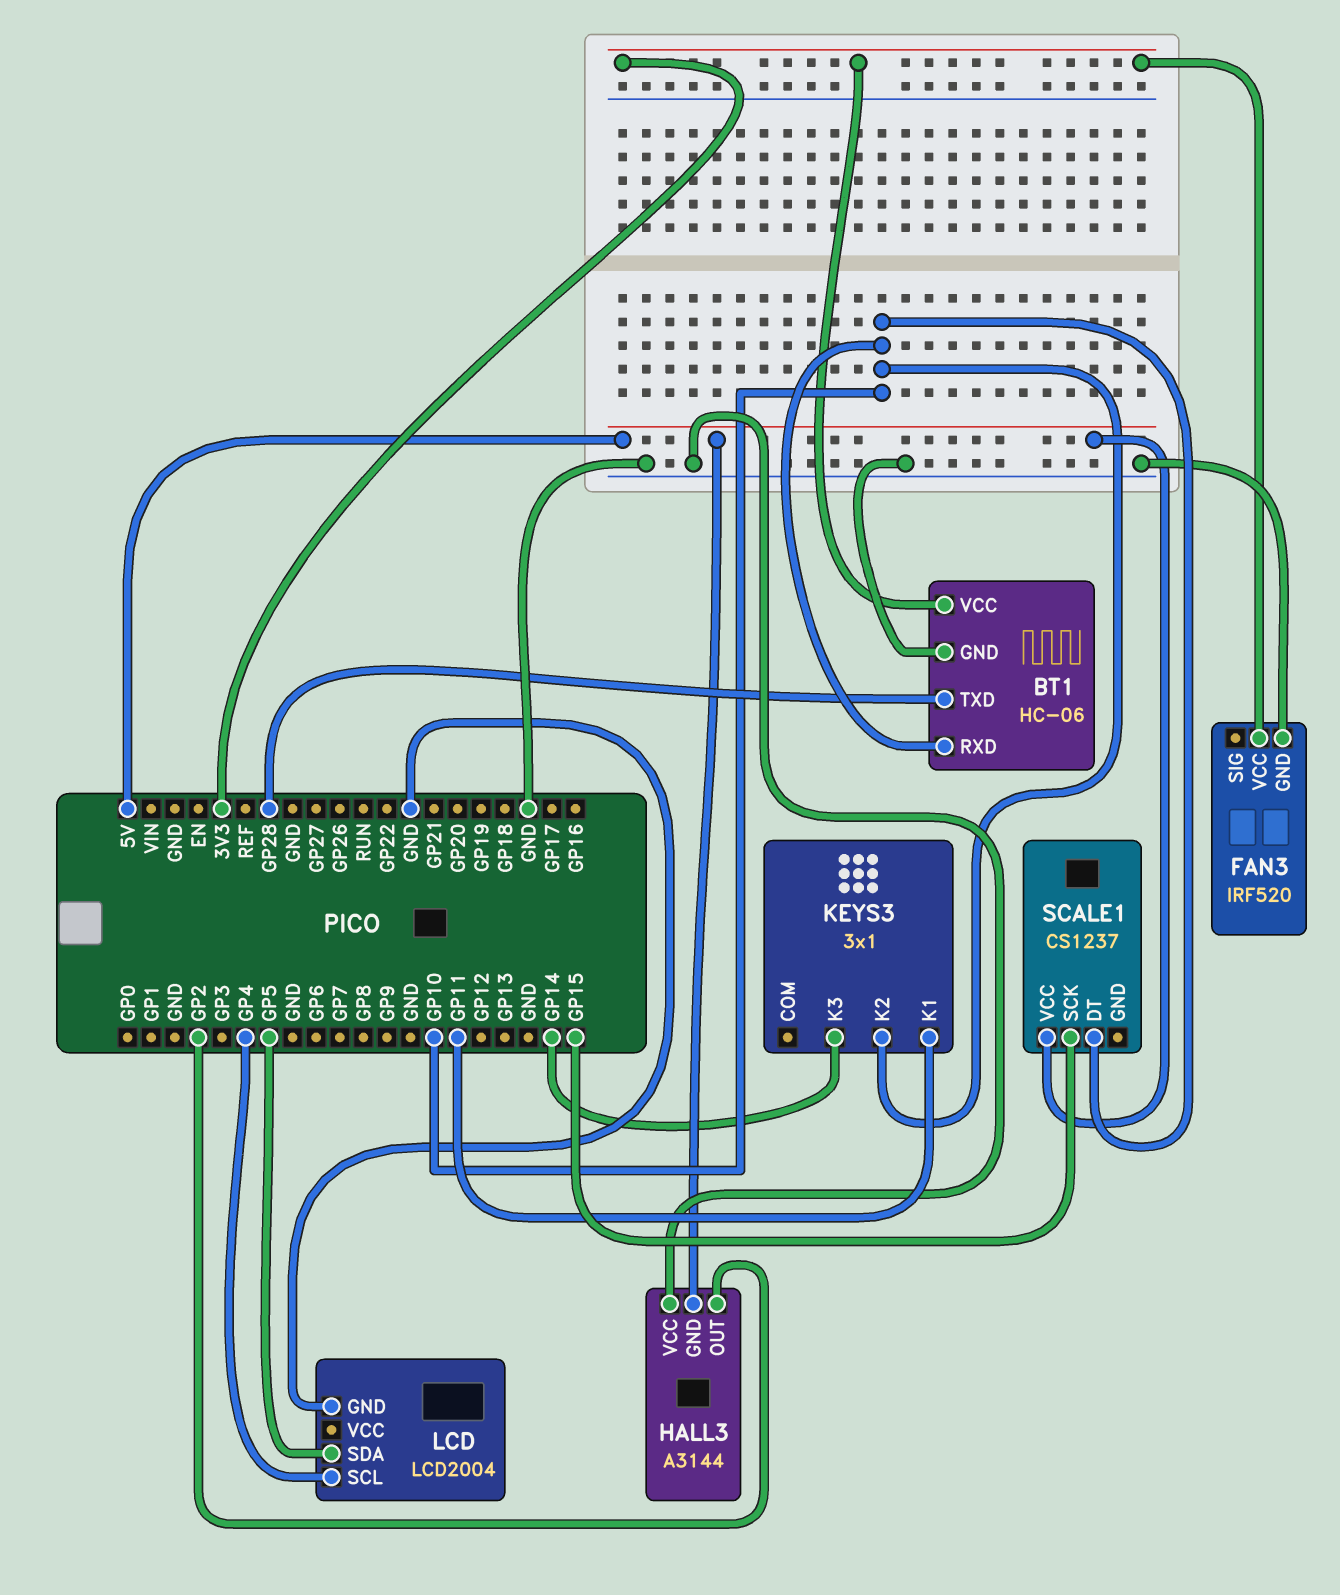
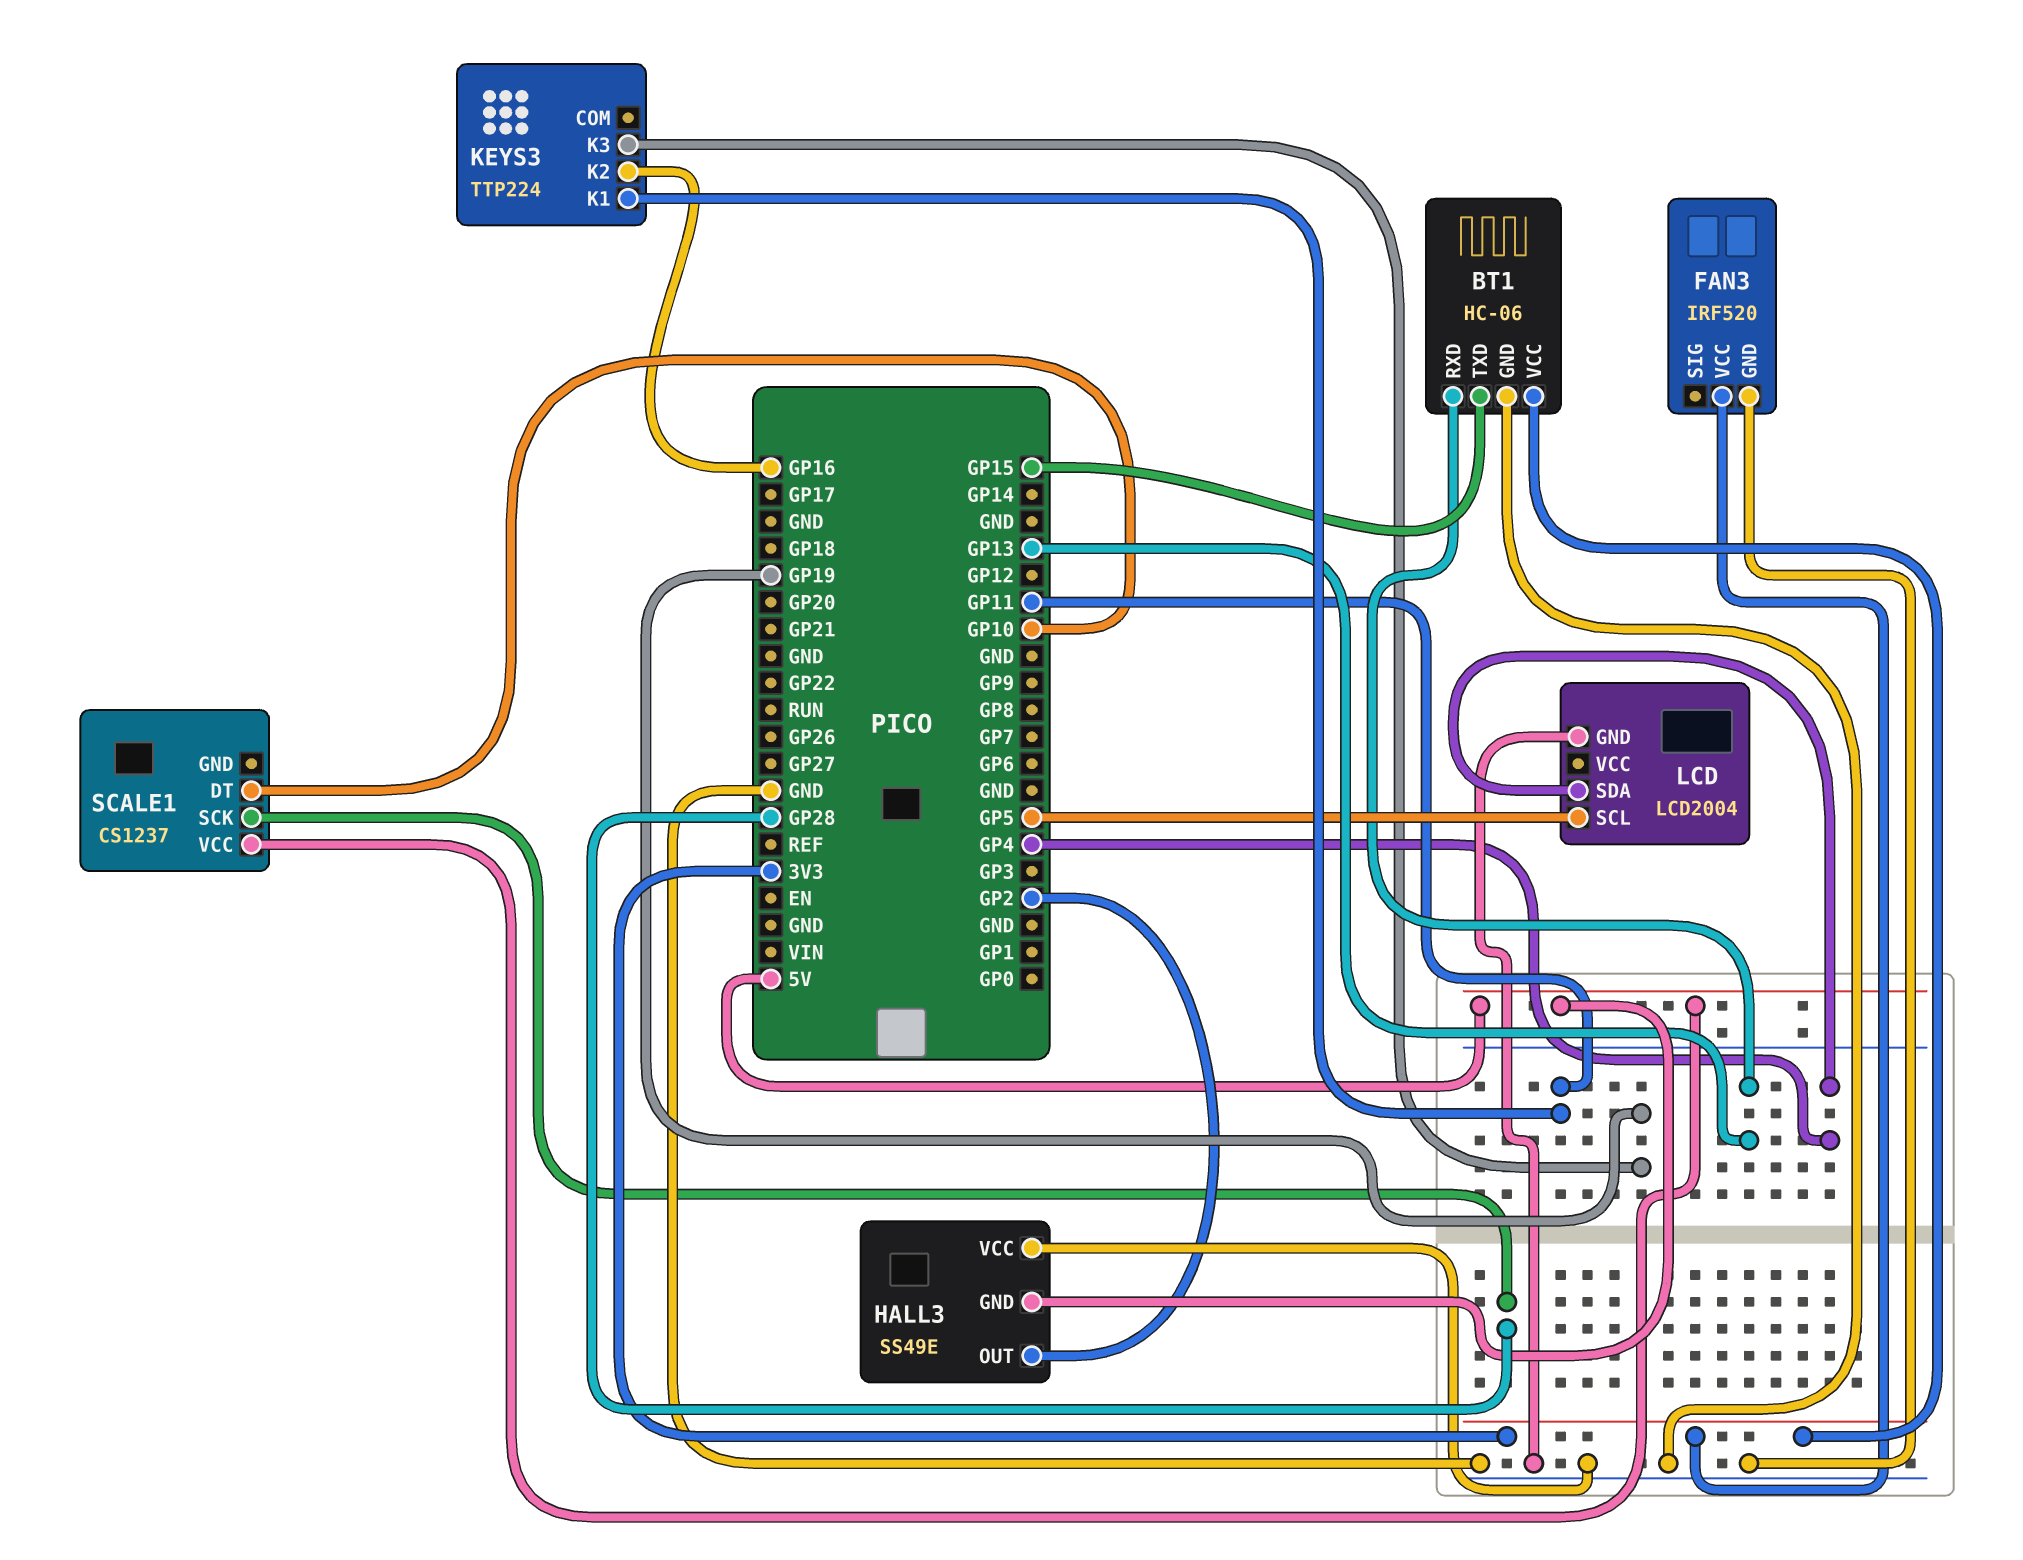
BT1 pin RXD: GP10 -> GP13
BT1 pin TXD: GP28 -> GP15
HALL3: A3144 -> SS49E
KEYS3: 3x1 -> TTP224
KEYS3 pin K2: GP10 -> GP16
KEYS3 pin K3: GP14 -> GP19
LCD pin SCL: GP4 -> GP5
LCD pin SDA: GP5 -> GP4
SCALE1 pin SCK: GP15 -> GP28

